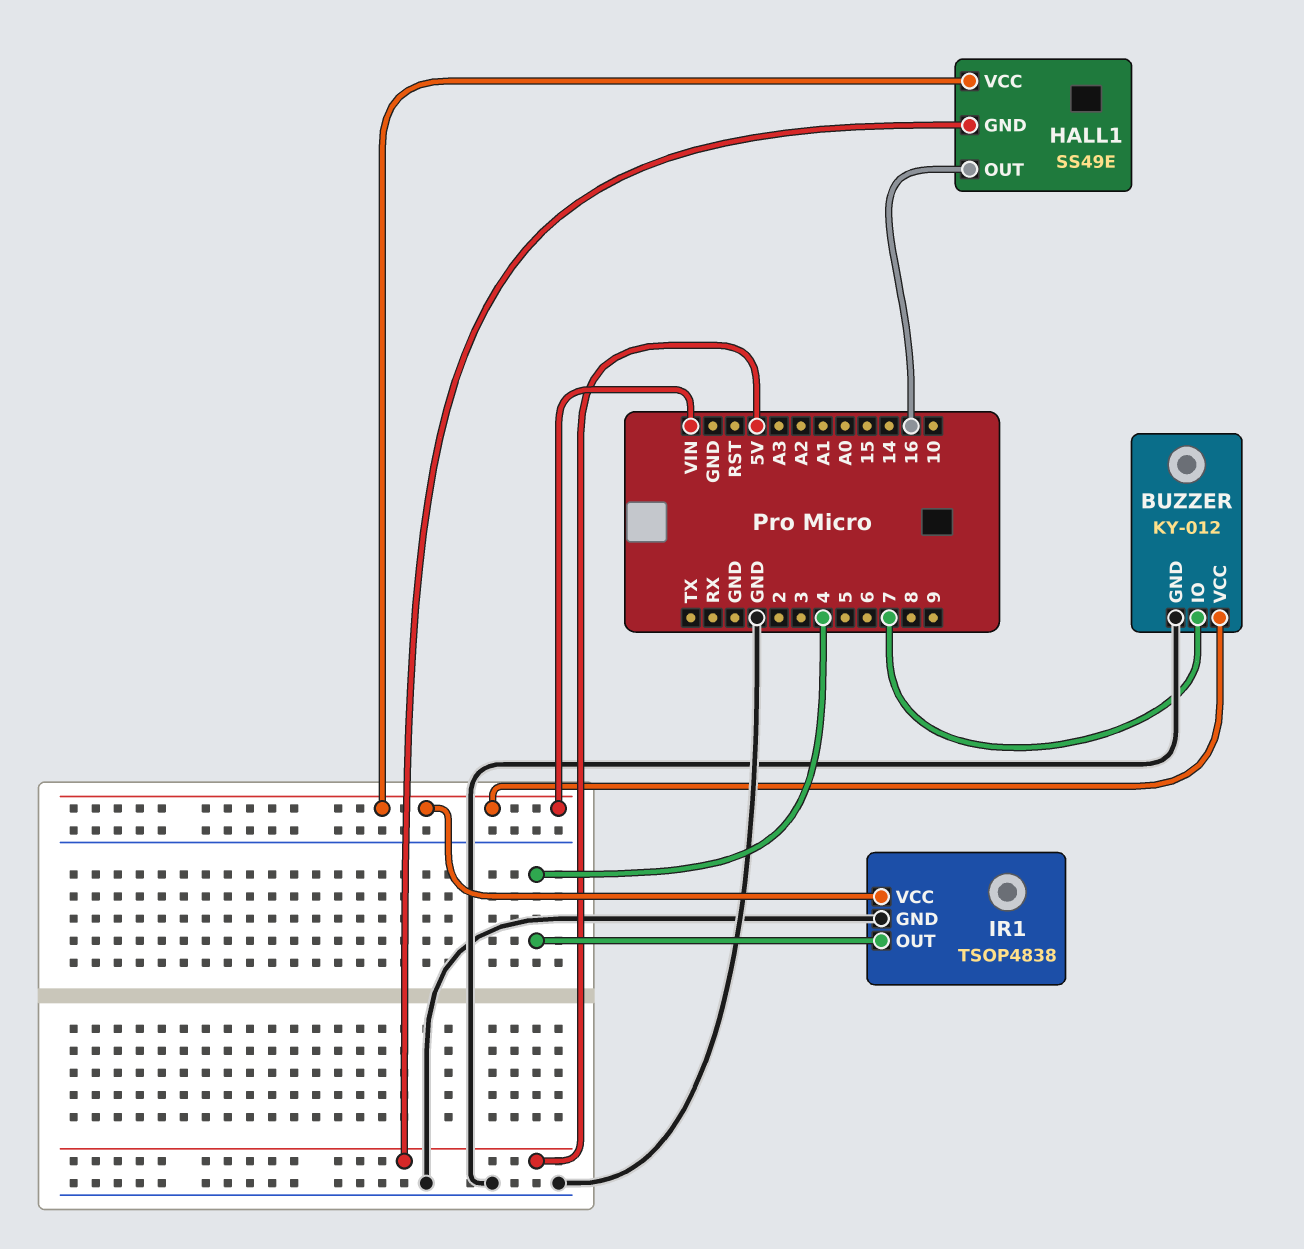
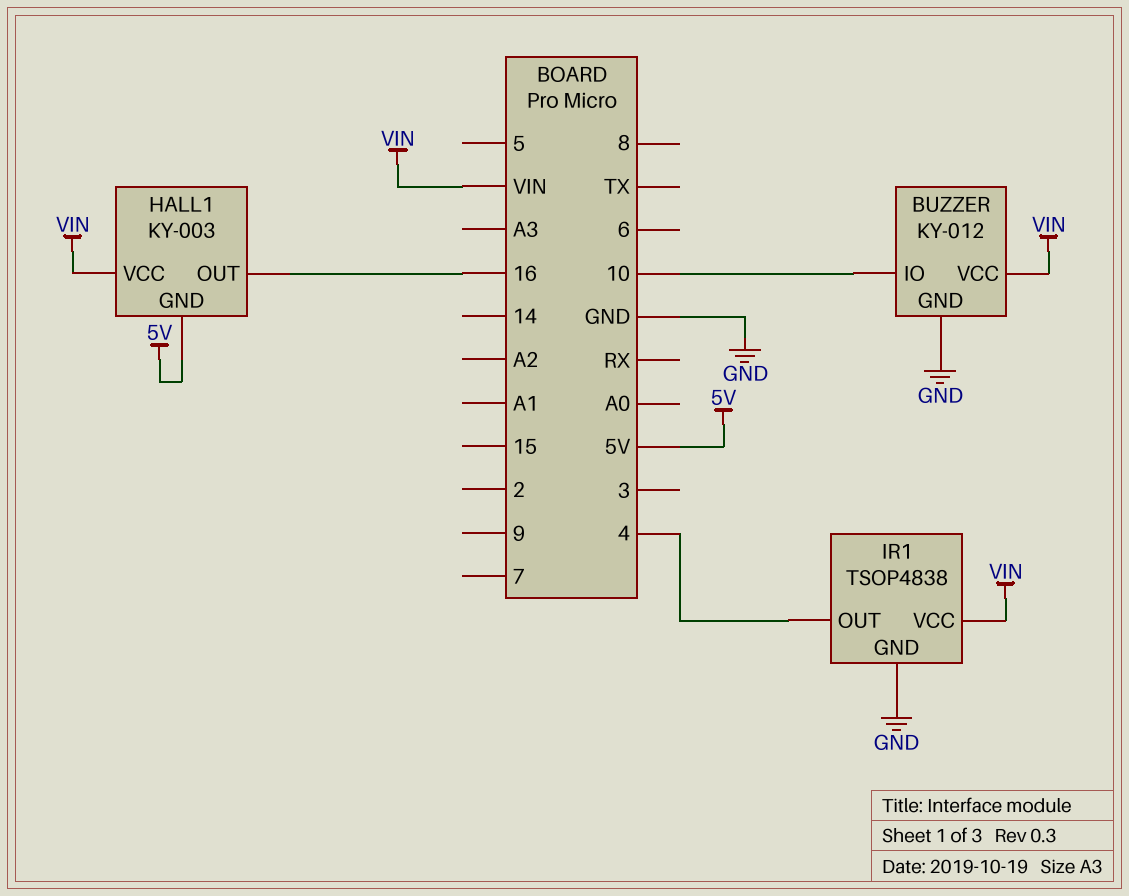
BUZZER pin IO: 7 -> 10
HALL1: SS49E -> KY-003

